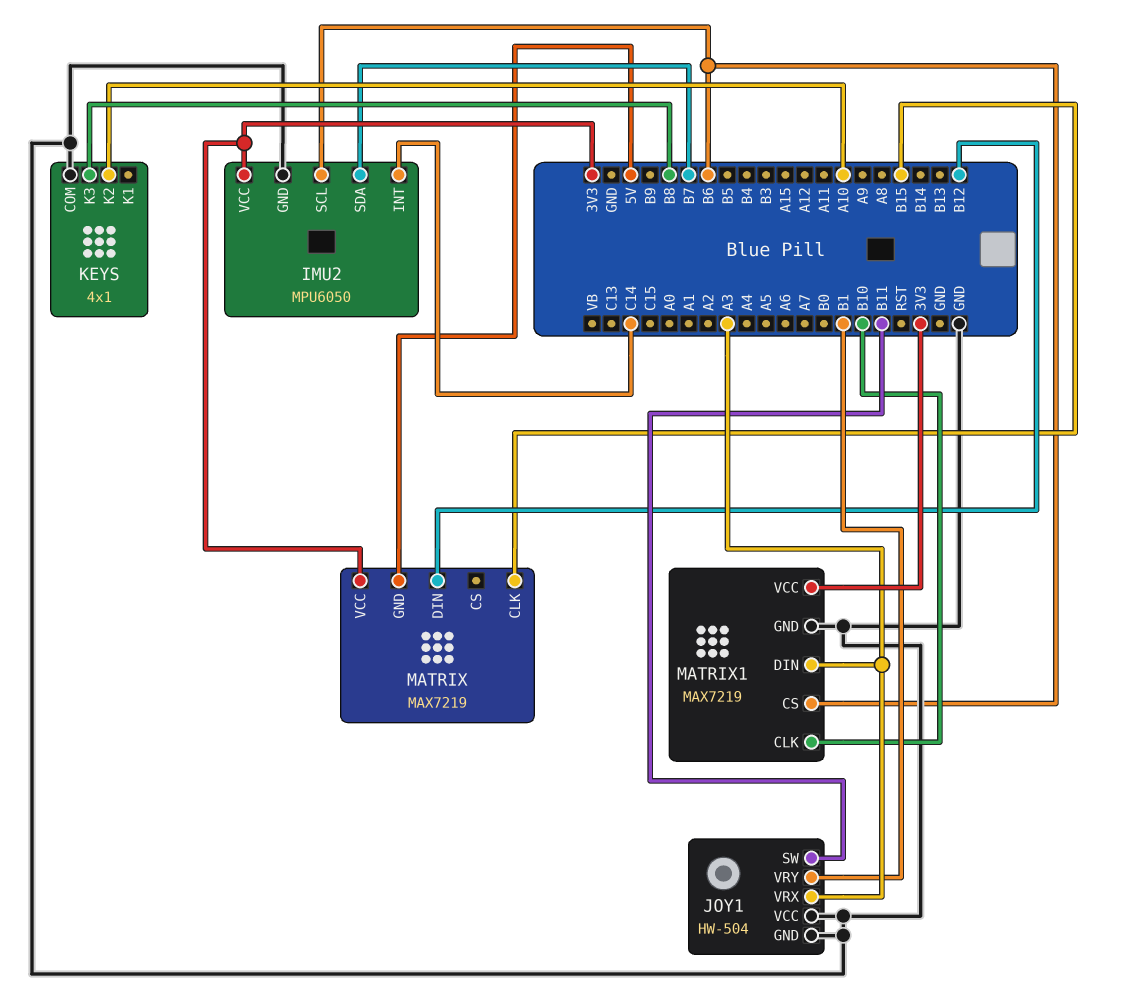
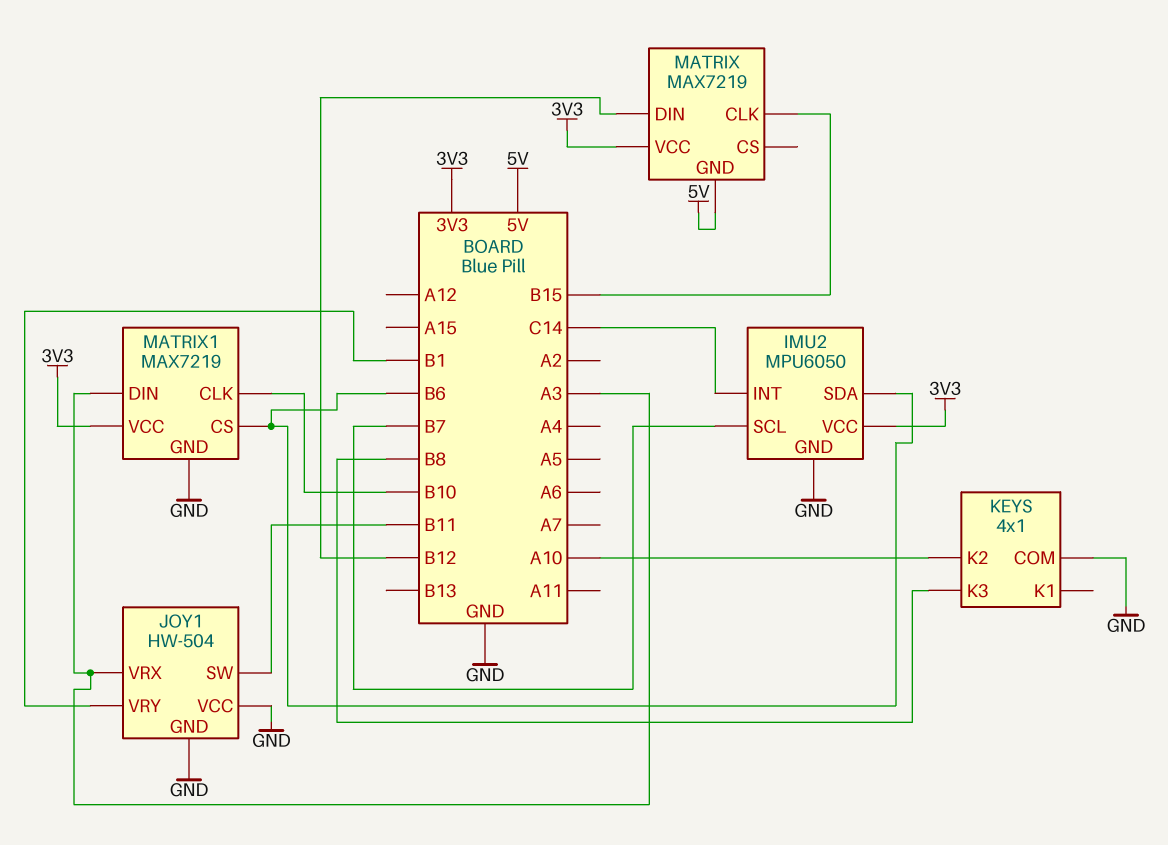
IMU2 pin SCL: B6 -> B7
IMU2 pin SDA: B7 -> B6

